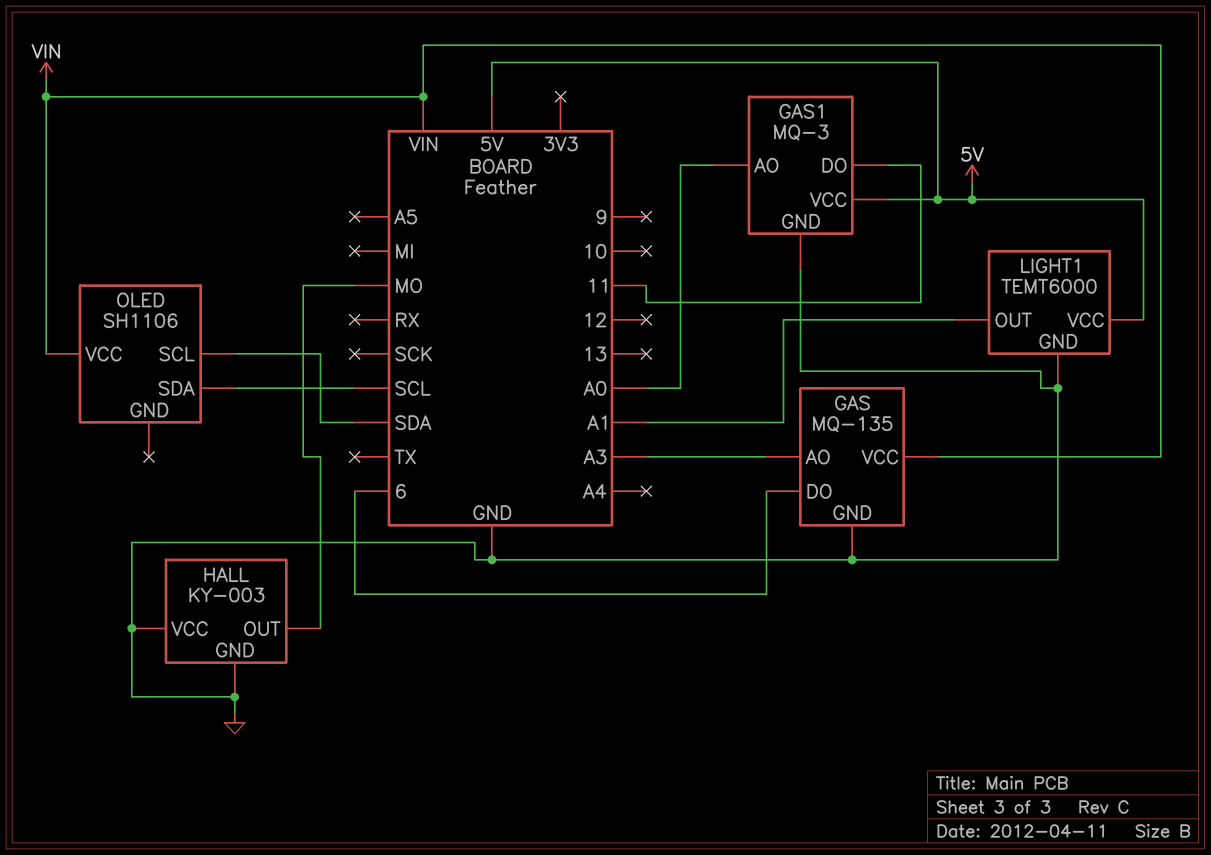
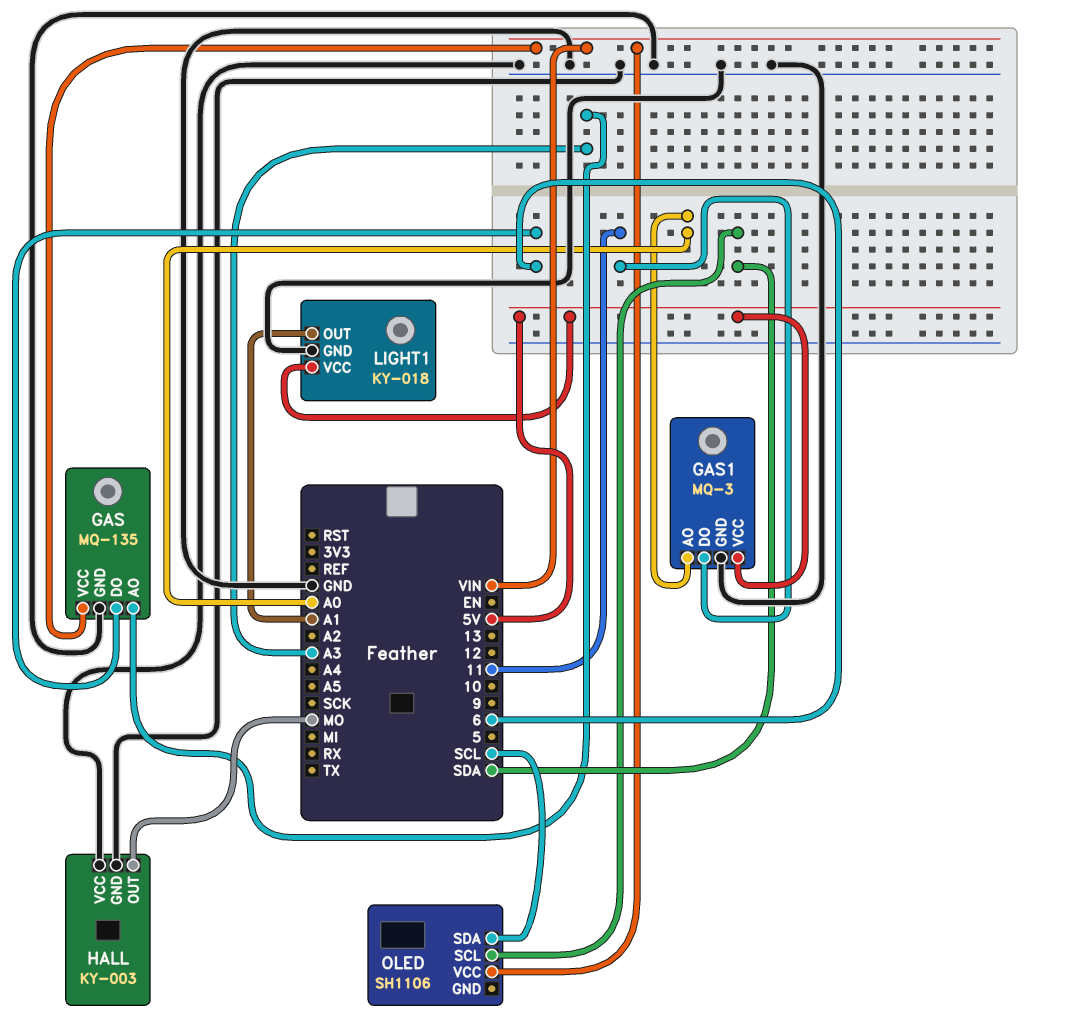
LIGHT1: TEMT6000 -> KY-018

